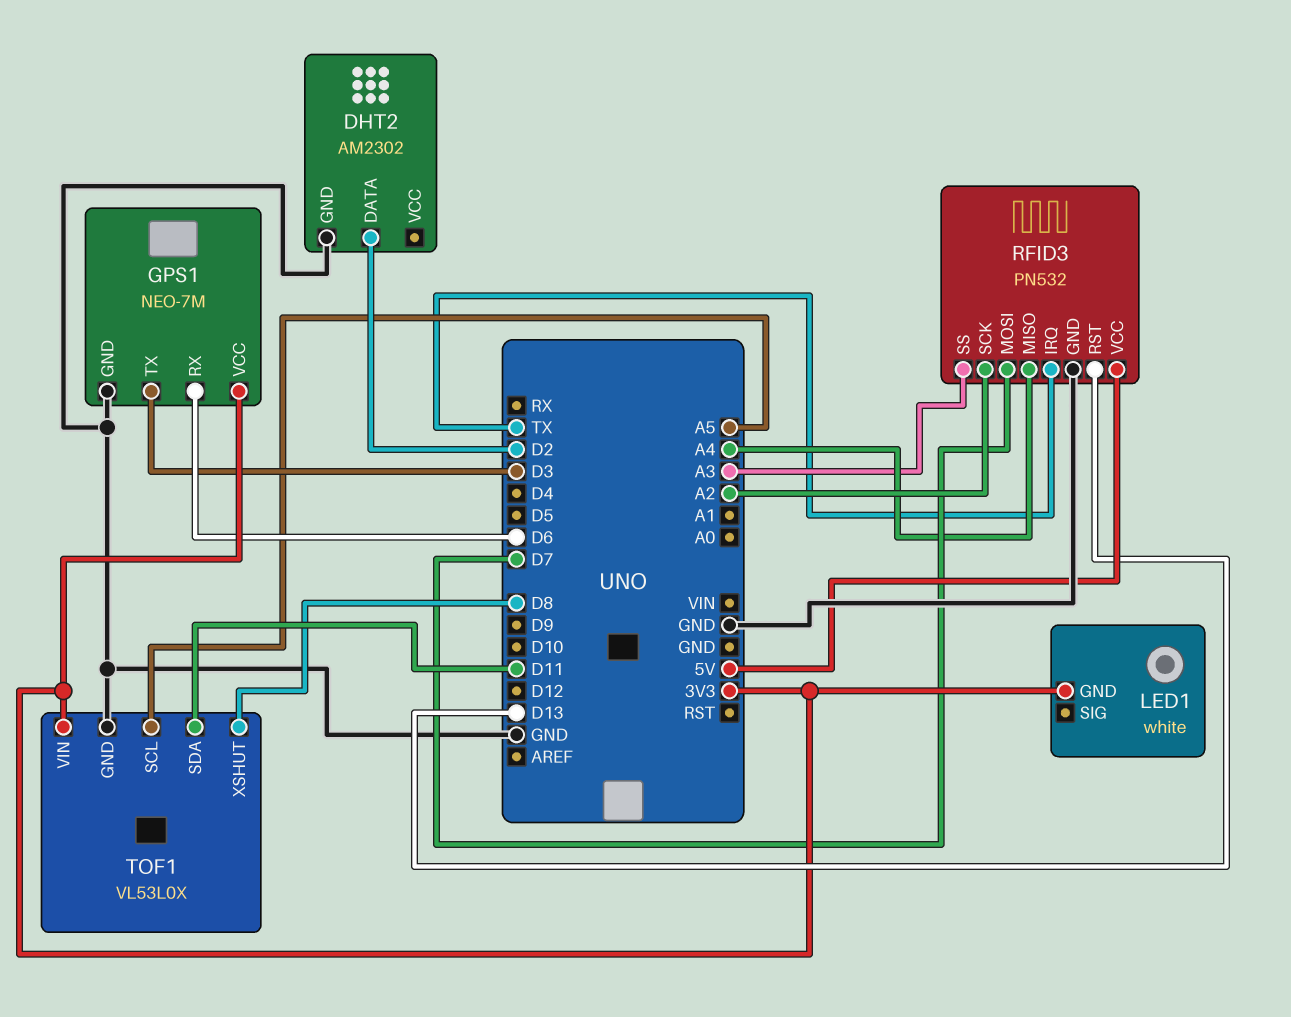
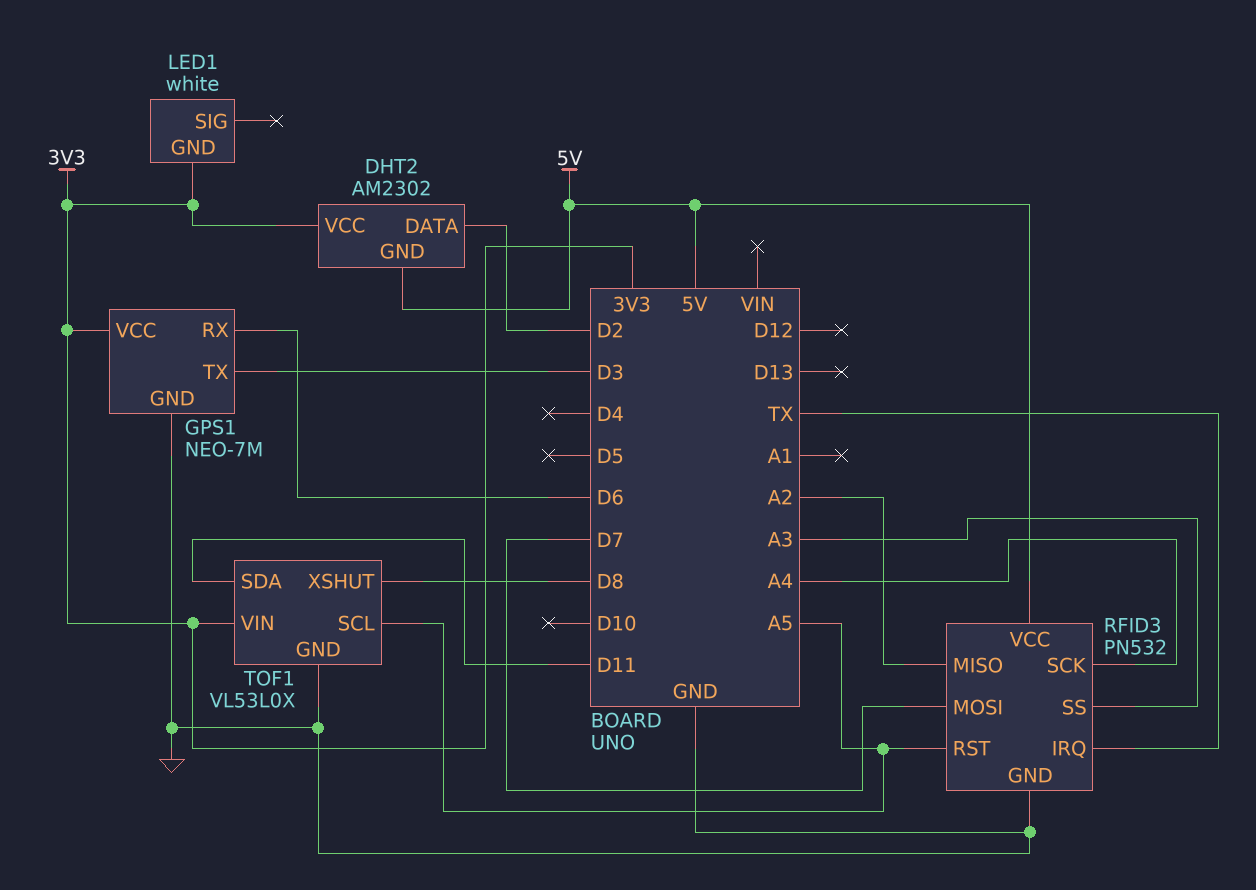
DHT2 pin GND: GND -> 5V
DHT2 pin VCC: none -> 3V3
RFID3 pin MISO: A4 -> A2
RFID3 pin RST: D13 -> A5
RFID3 pin SCK: A2 -> A4

